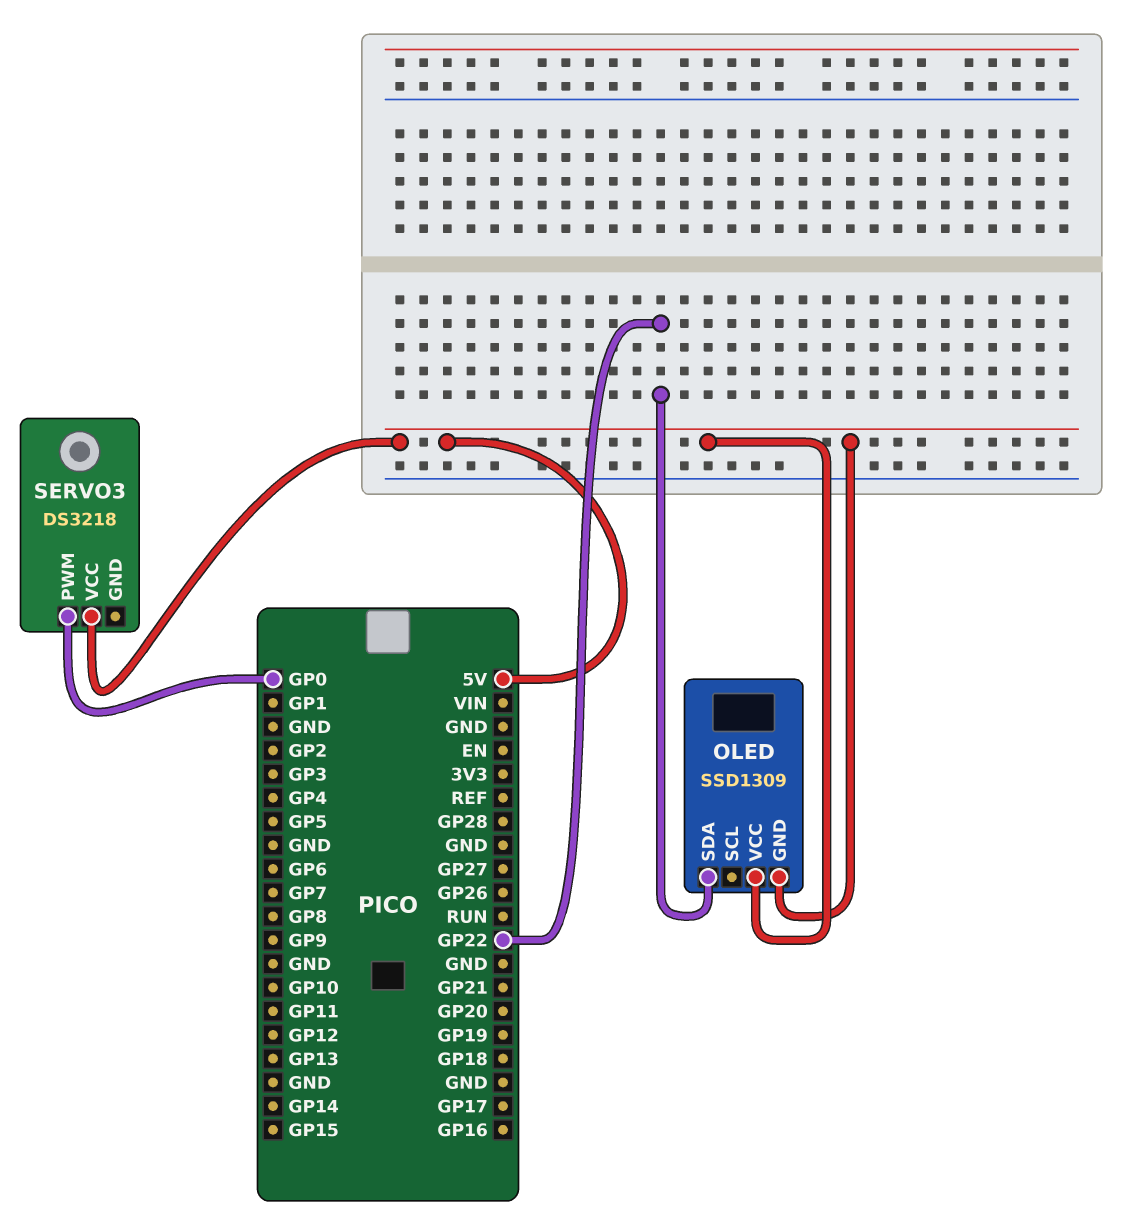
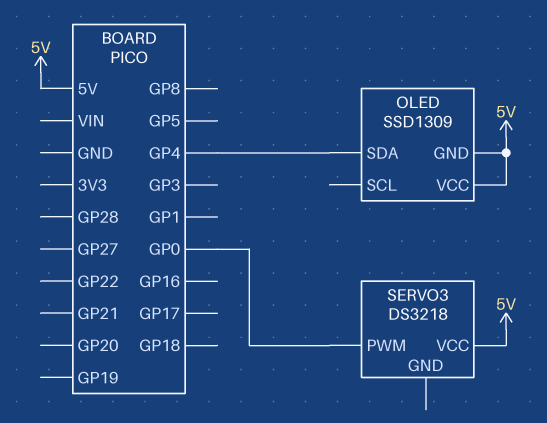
OLED pin SDA: GP22 -> GP4

